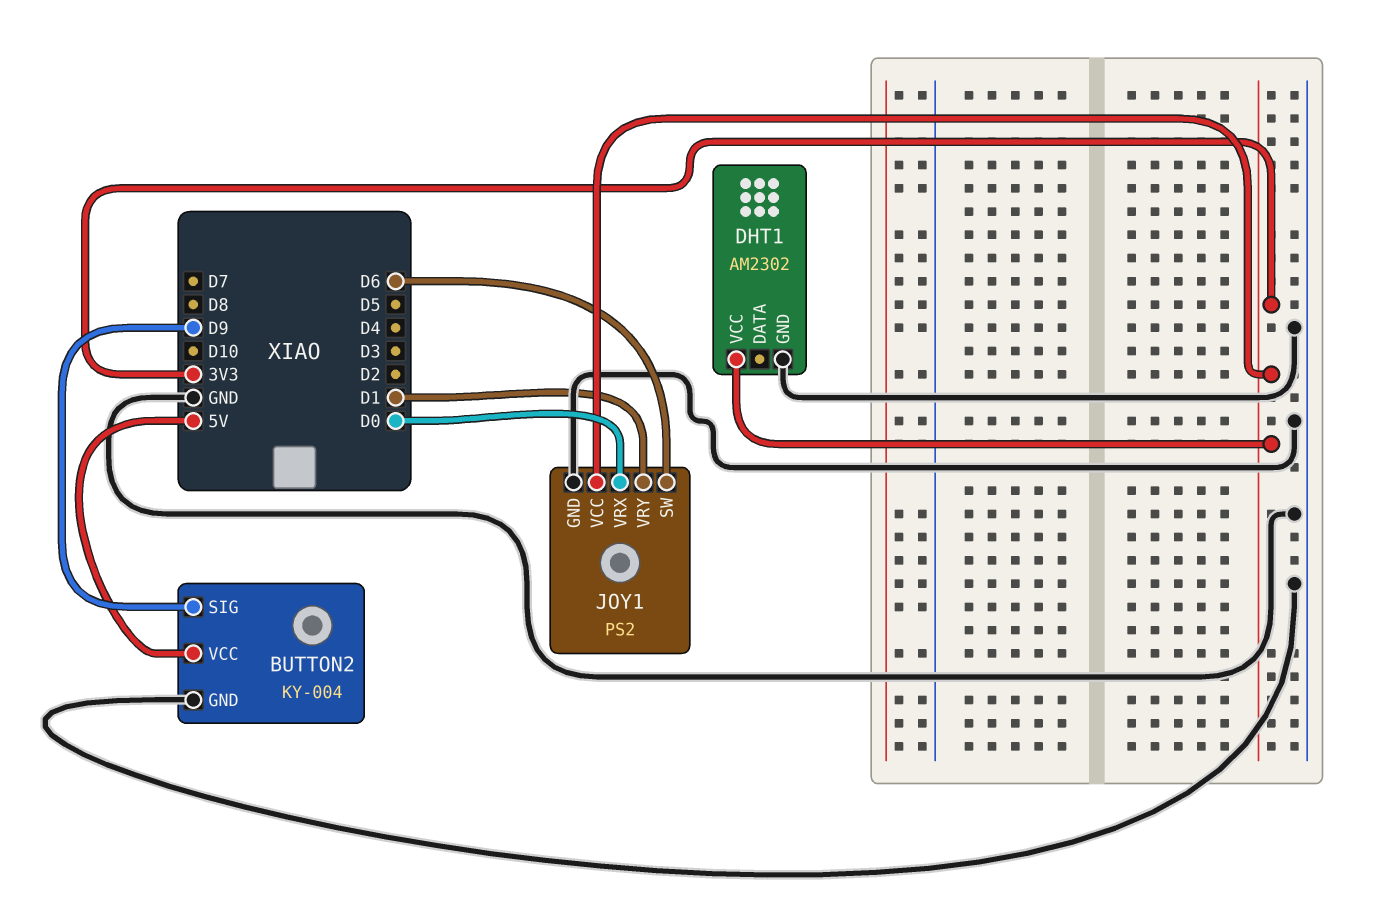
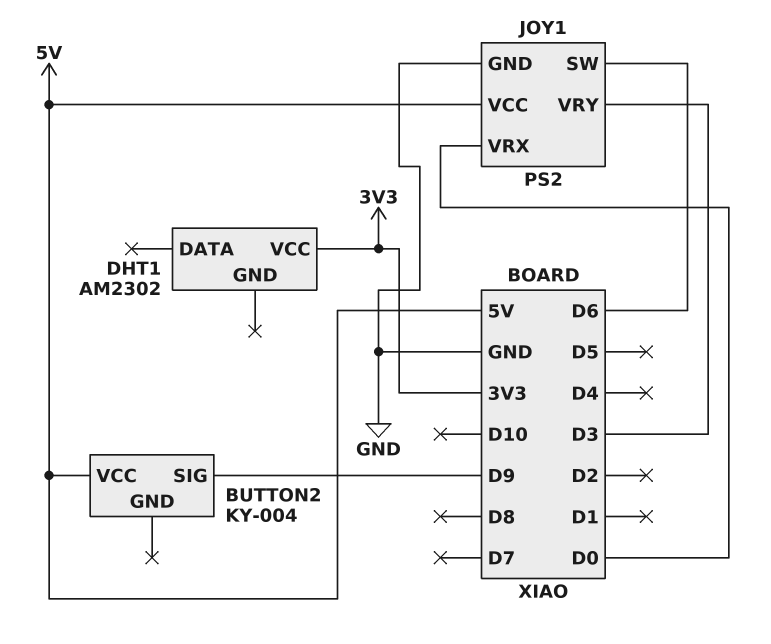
BUTTON2 pin GND: GND -> none
DHT1 pin GND: GND -> none
JOY1 pin VCC: 3V3 -> 5V
JOY1 pin VRY: D1 -> D3

